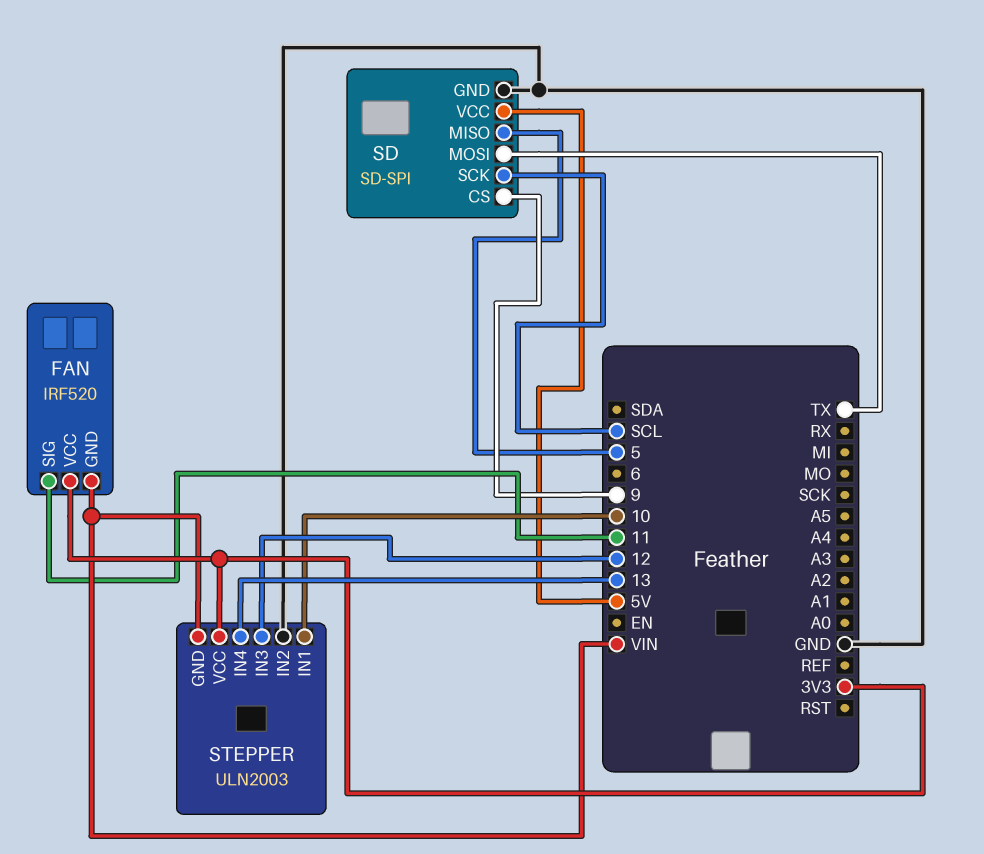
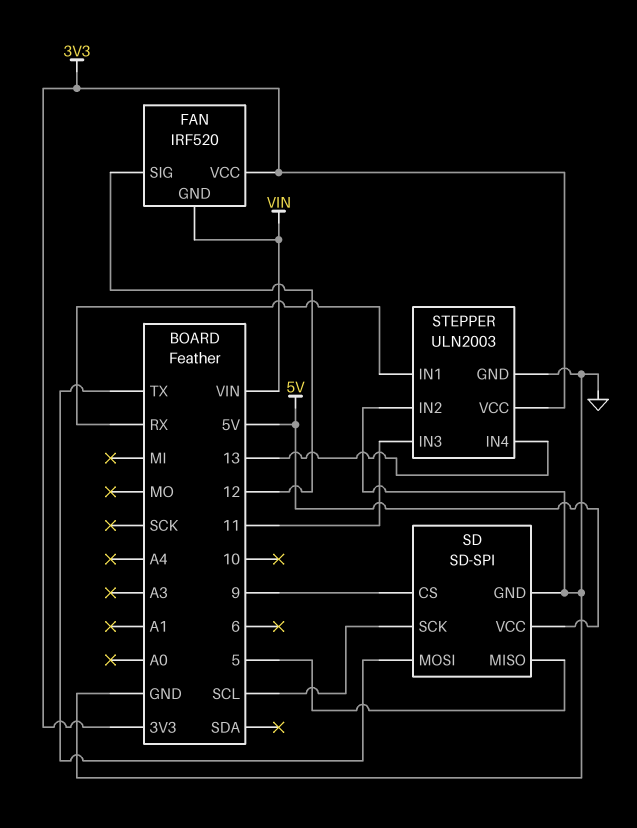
FAN pin SIG: 11 -> 12
STEPPER pin GND: VIN -> GND
STEPPER pin IN1: 10 -> RX
STEPPER pin IN3: 12 -> 11

